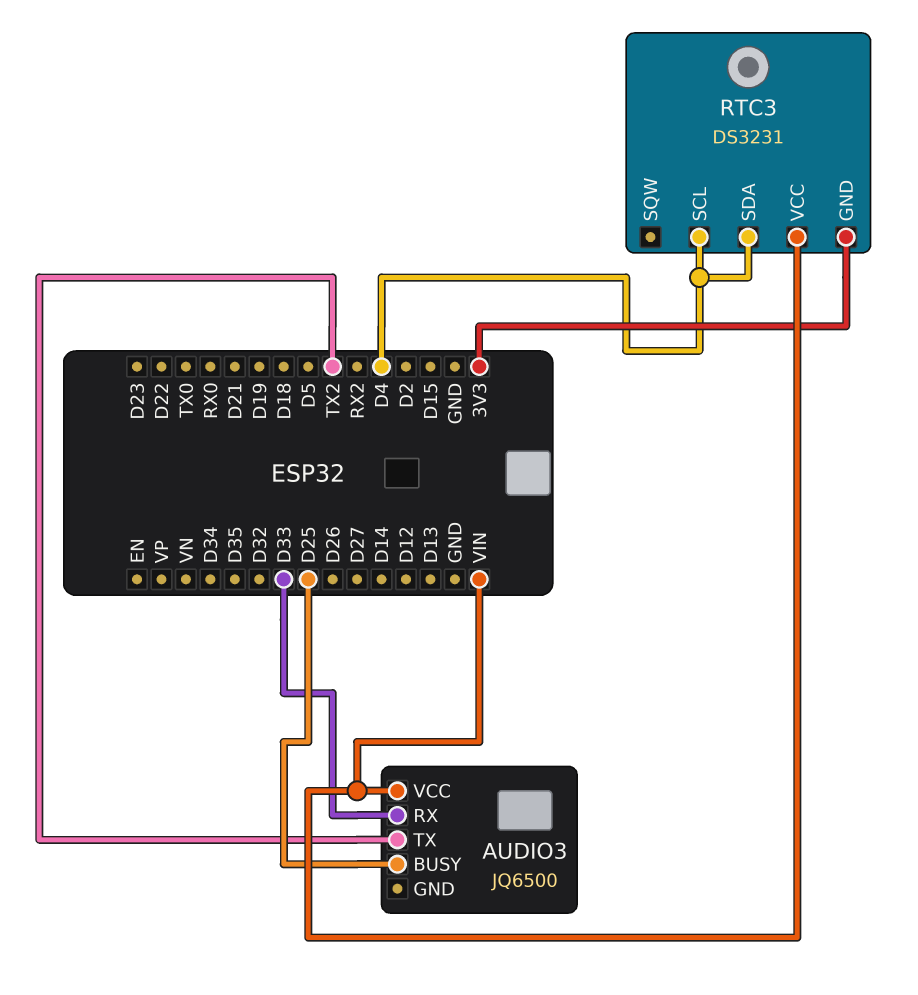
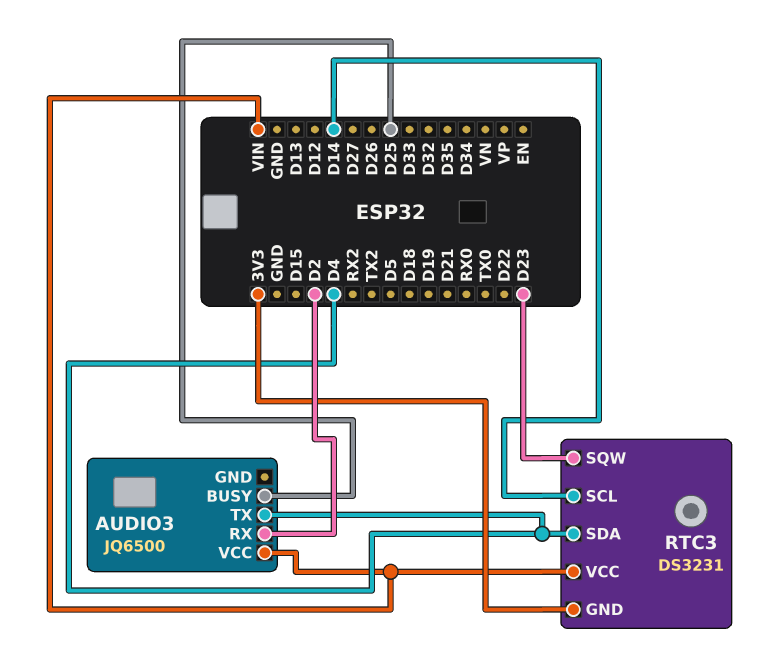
AUDIO3 pin RX: D33 -> D2
AUDIO3 pin TX: TX2 -> D4
RTC3 pin SCL: D4 -> D14
RTC3 pin SQW: none -> D23

